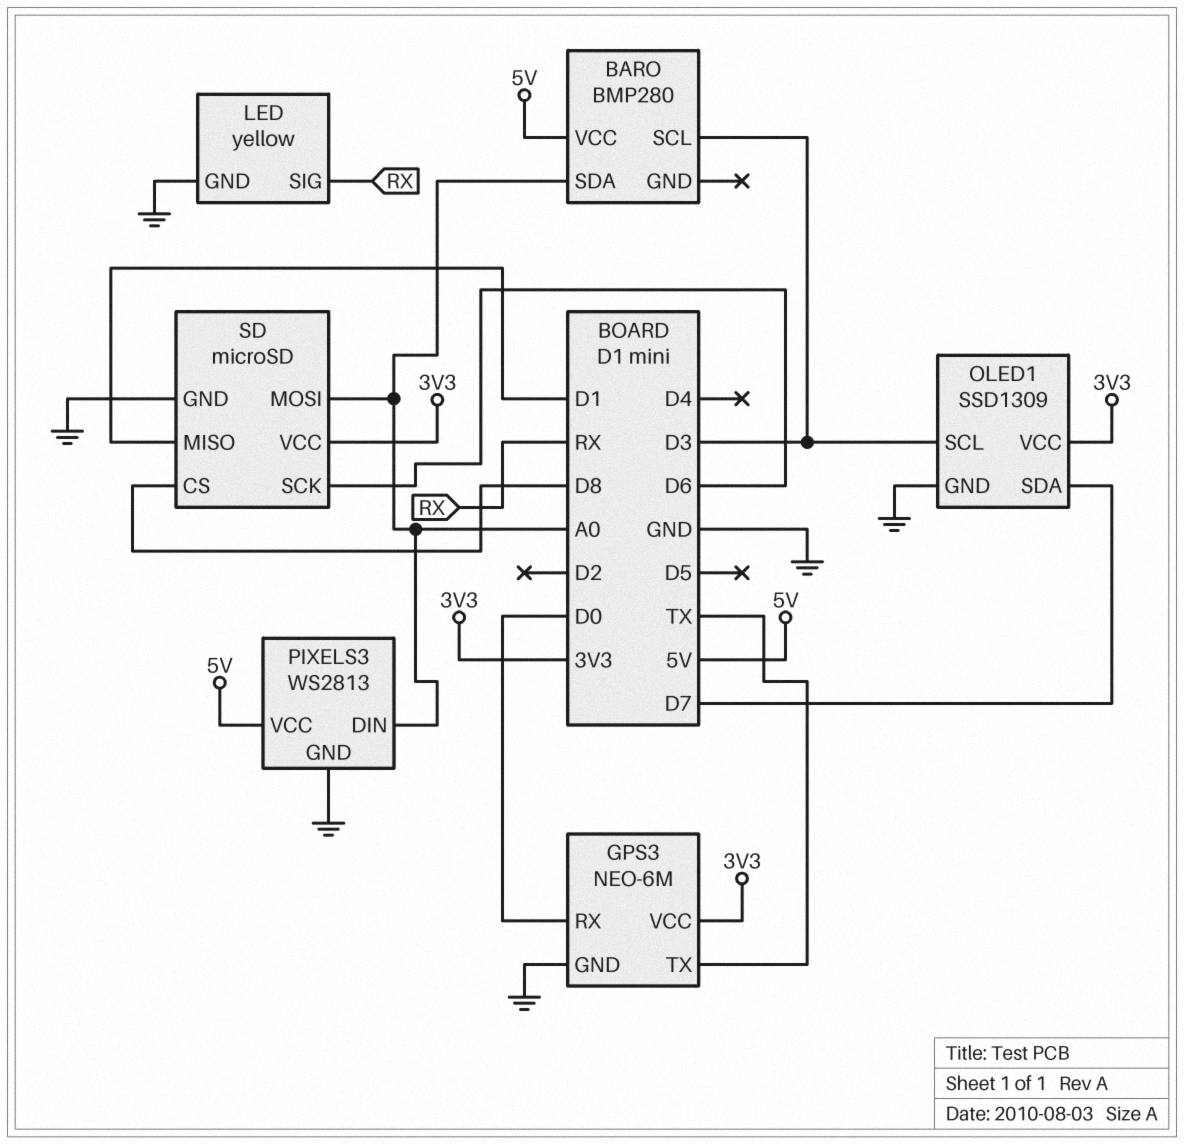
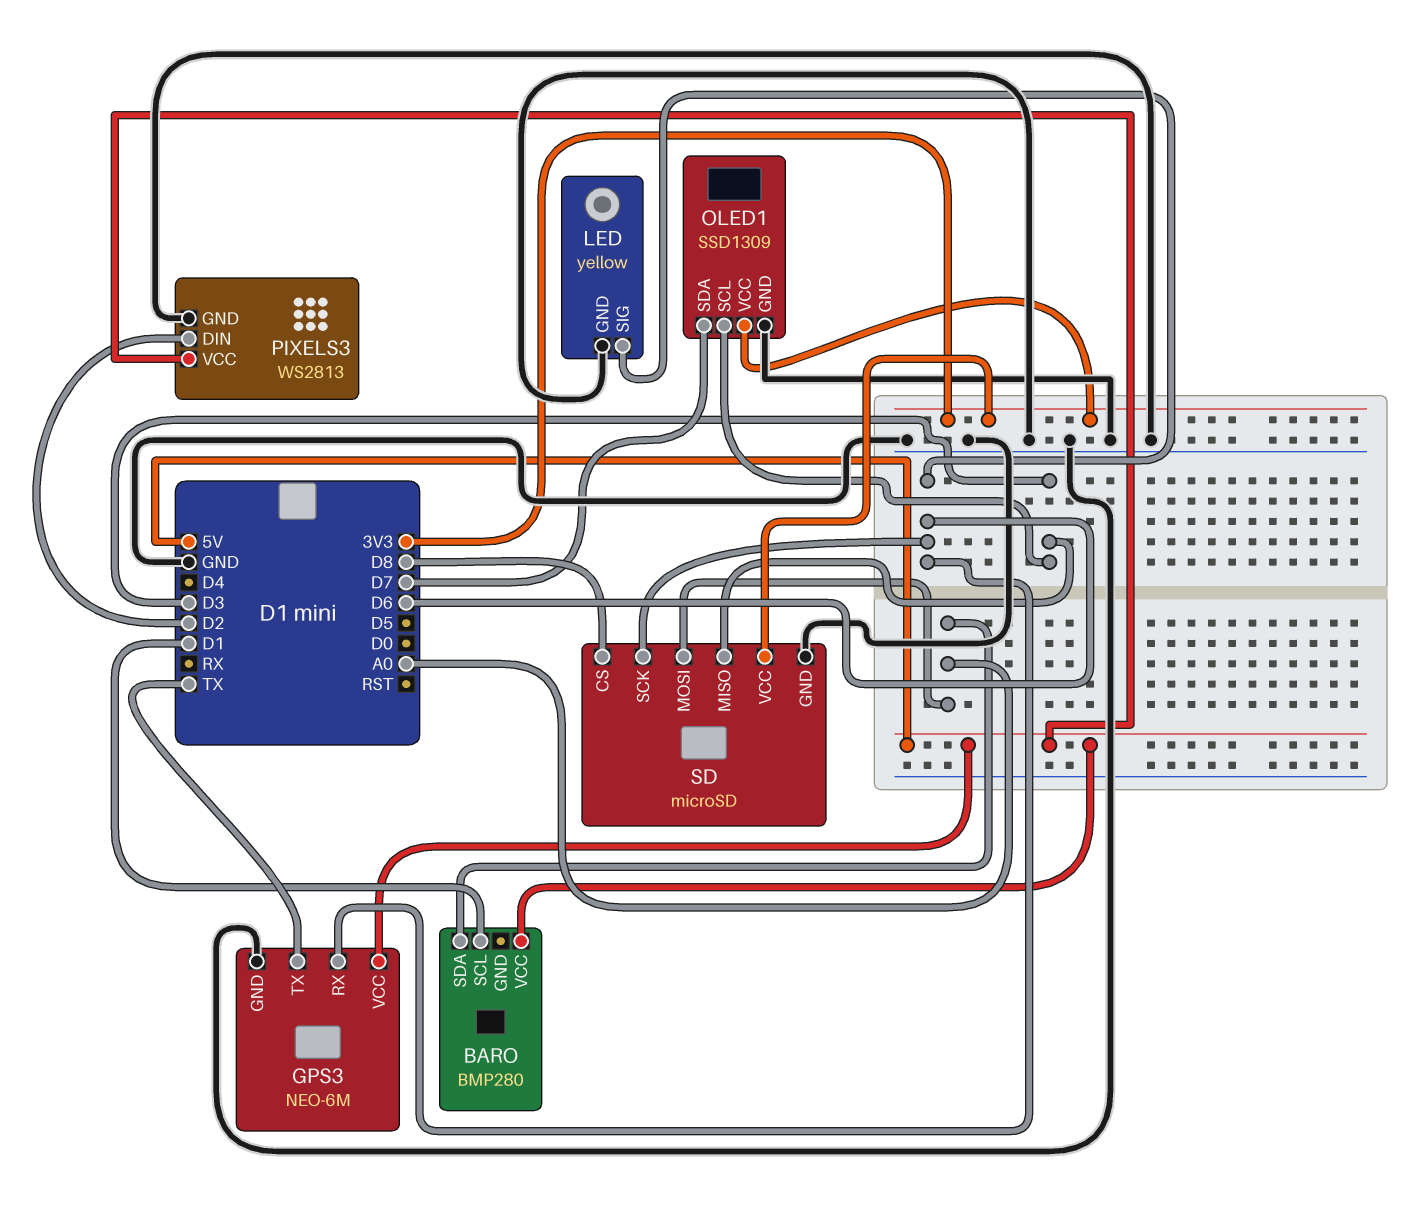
BARO pin SCL: D3 -> D1
GPS3 pin RX: D0 -> D6
GPS3 pin VCC: 3V3 -> 5V
LED pin SIG: RX -> D6
PIXELS3 pin DIN: A0 -> D2
SD pin MISO: D1 -> D3

